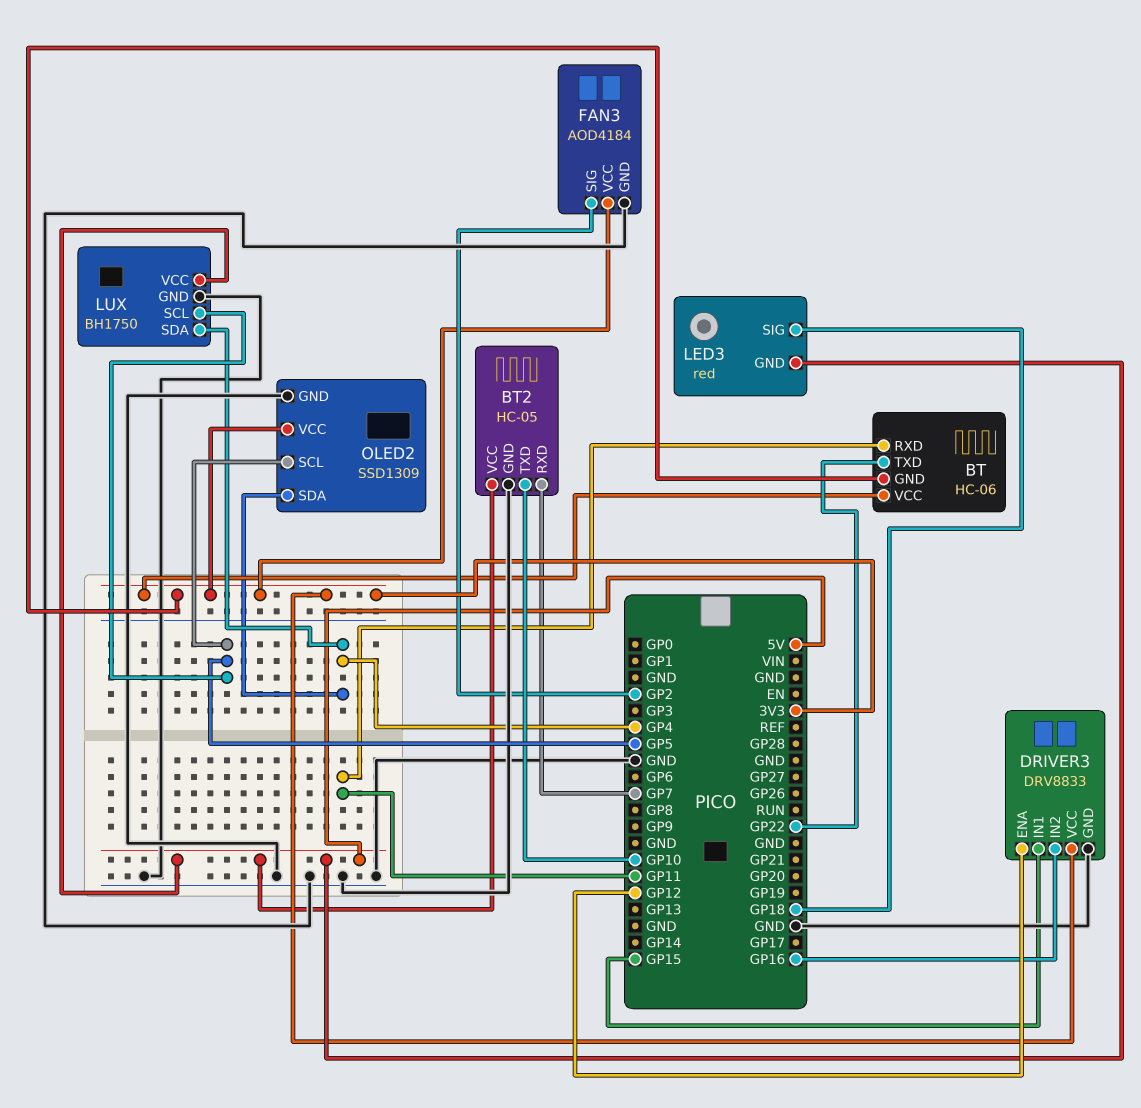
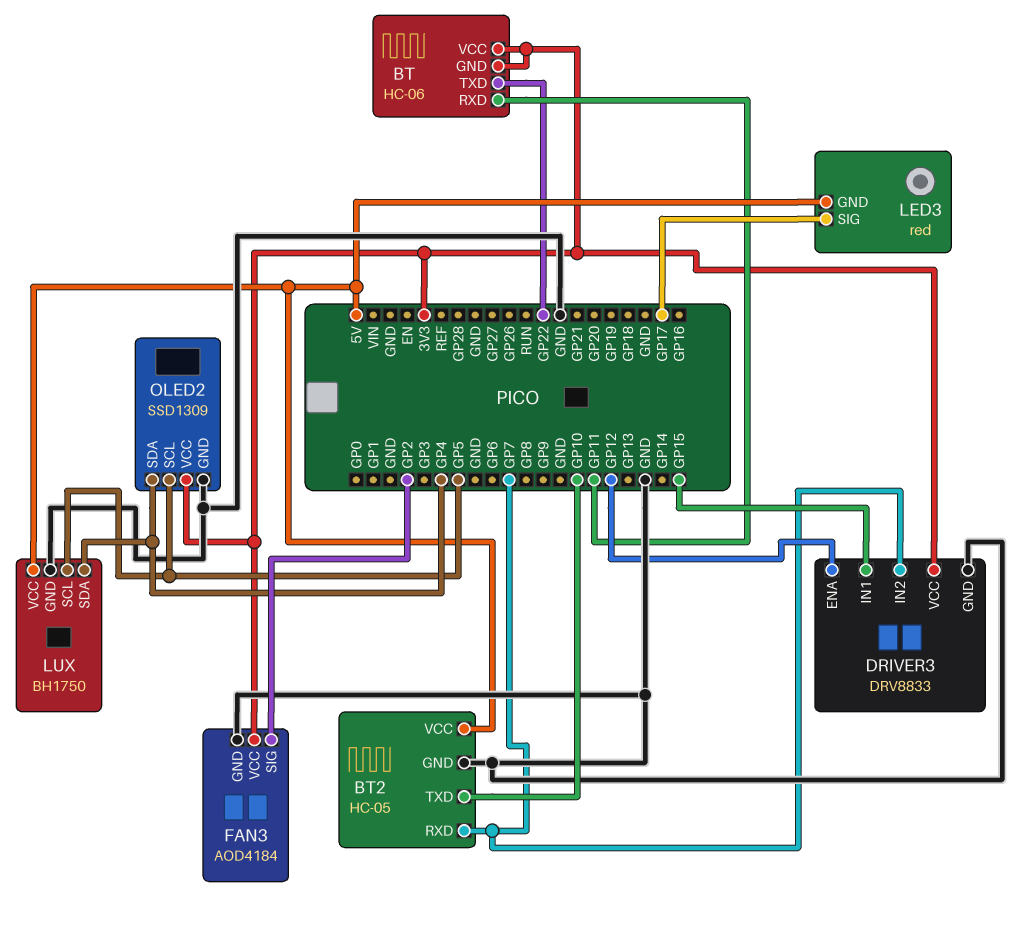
DRIVER3 pin IN2: GP16 -> GP7
LED3 pin SIG: GP18 -> GP17

